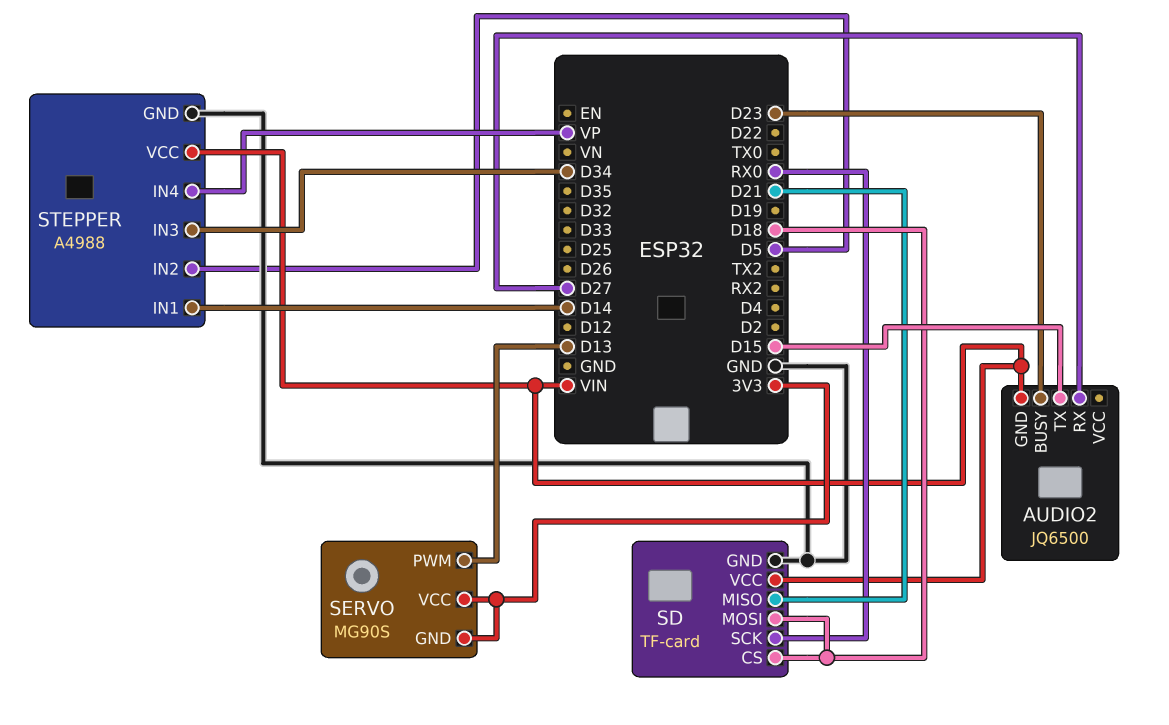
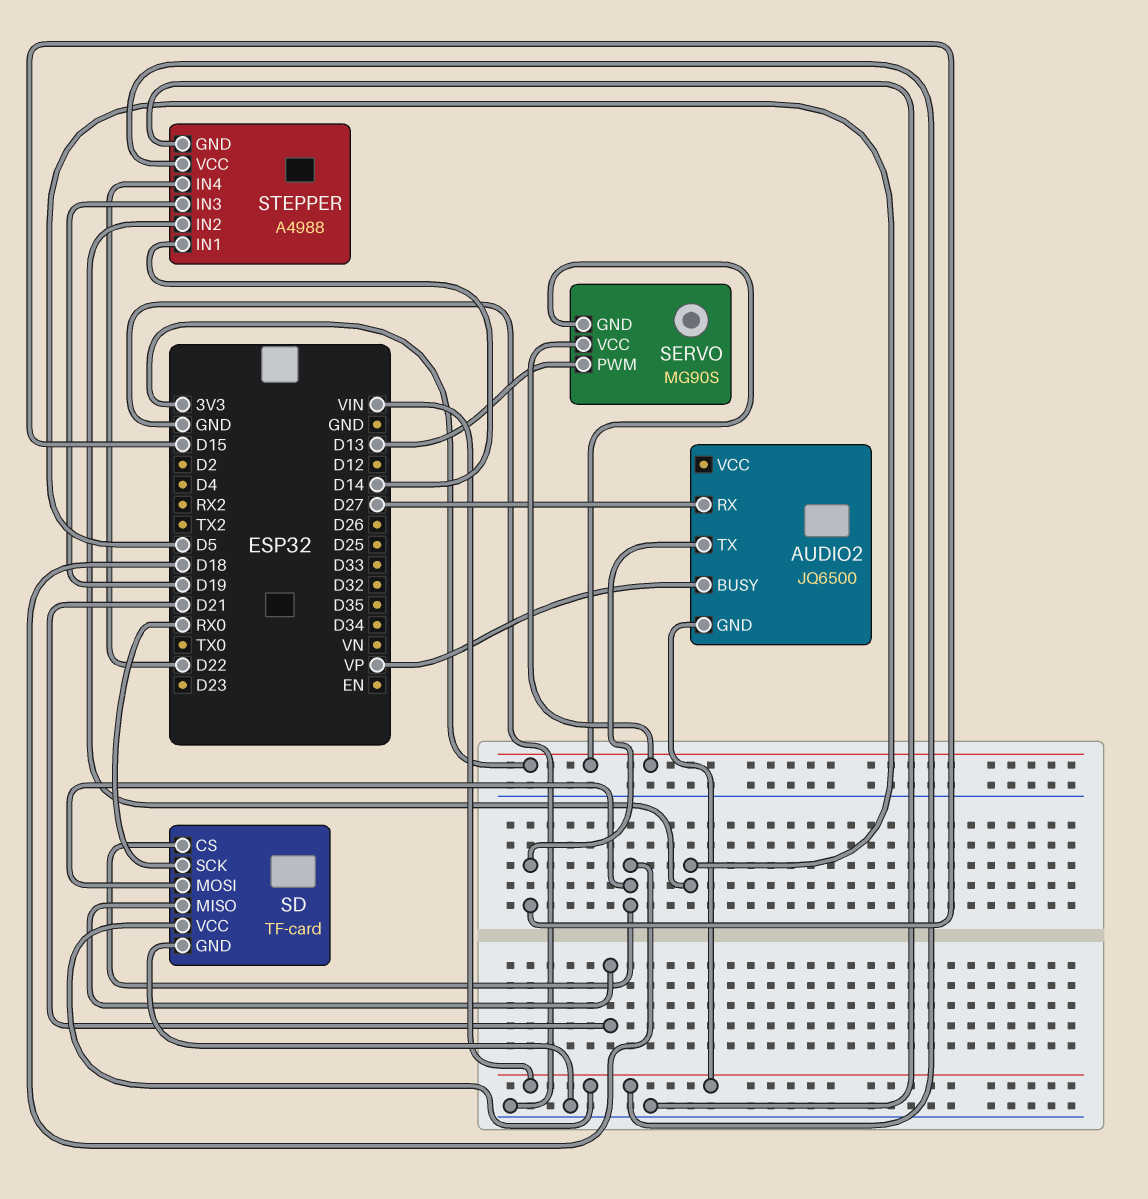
AUDIO2 pin BUSY: D23 -> VP
STEPPER pin IN3: D34 -> D19
STEPPER pin IN4: VP -> D22

